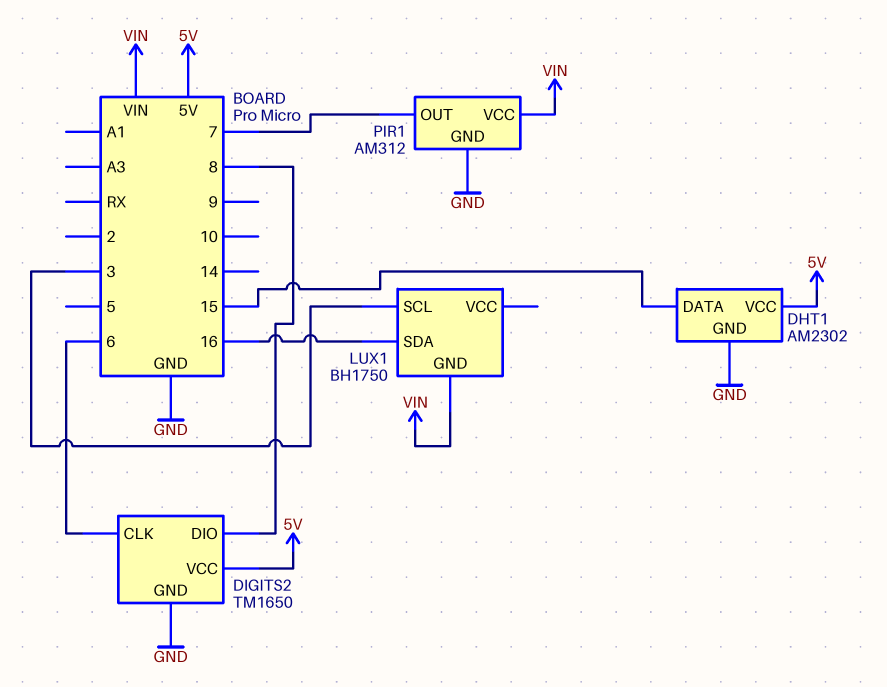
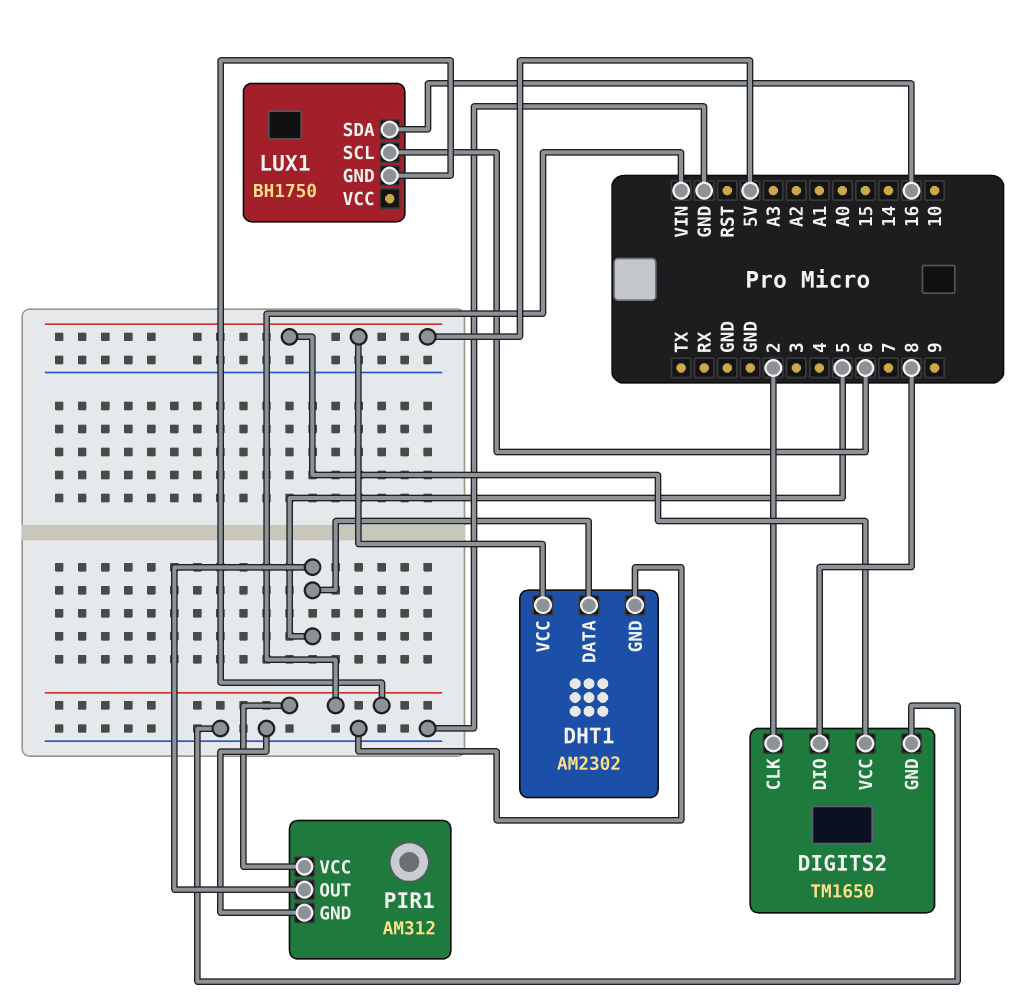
DHT1 pin DATA: 15 -> 5
DIGITS2 pin CLK: 6 -> 2
LUX1 pin SCL: 3 -> 6
PIR1 pin OUT: 7 -> 5

